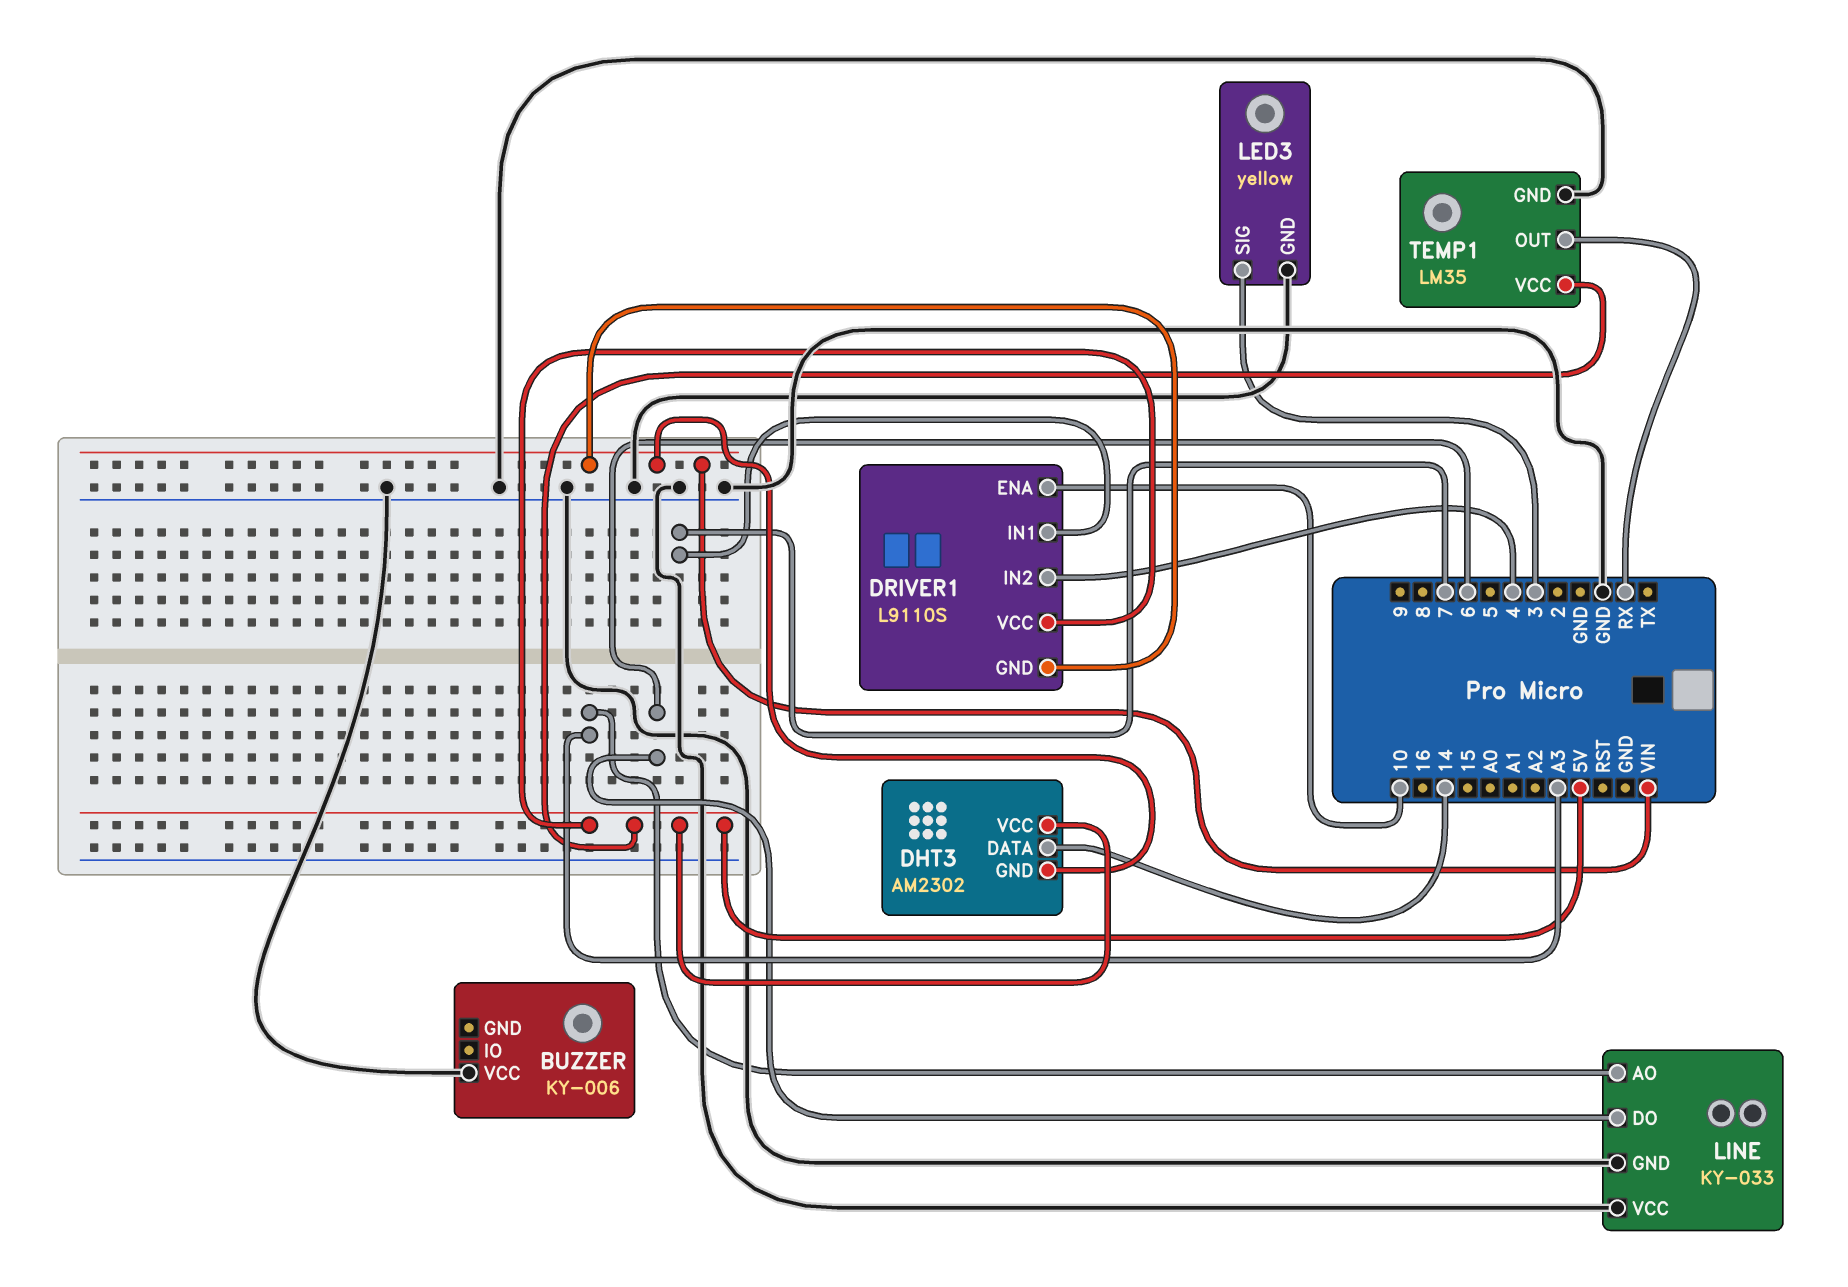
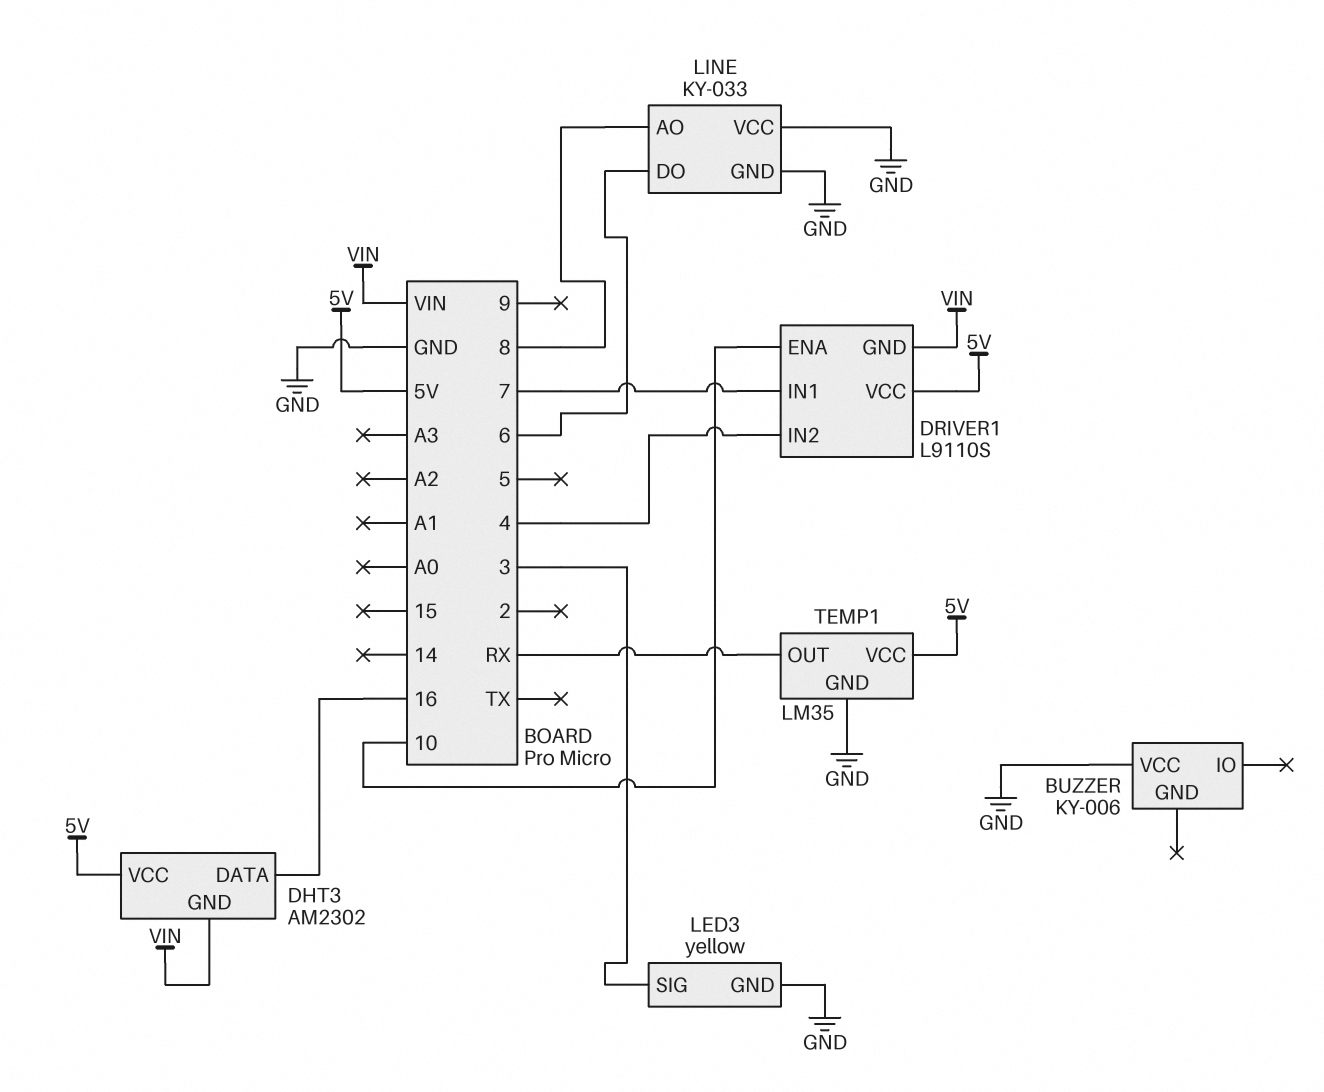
DHT3 pin DATA: 14 -> 16
LINE pin AO: A3 -> 8

